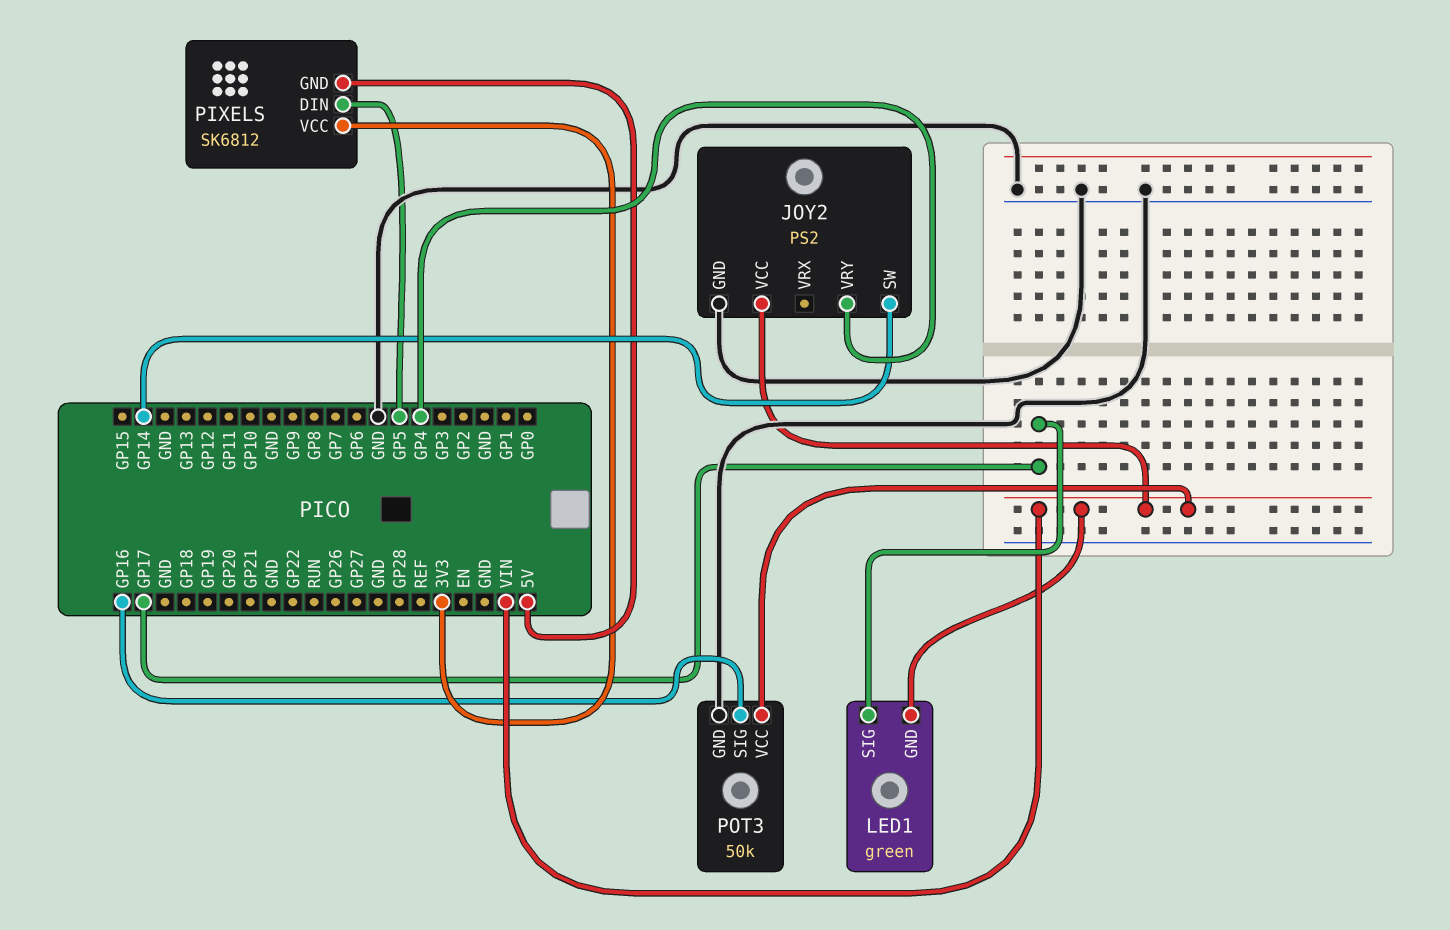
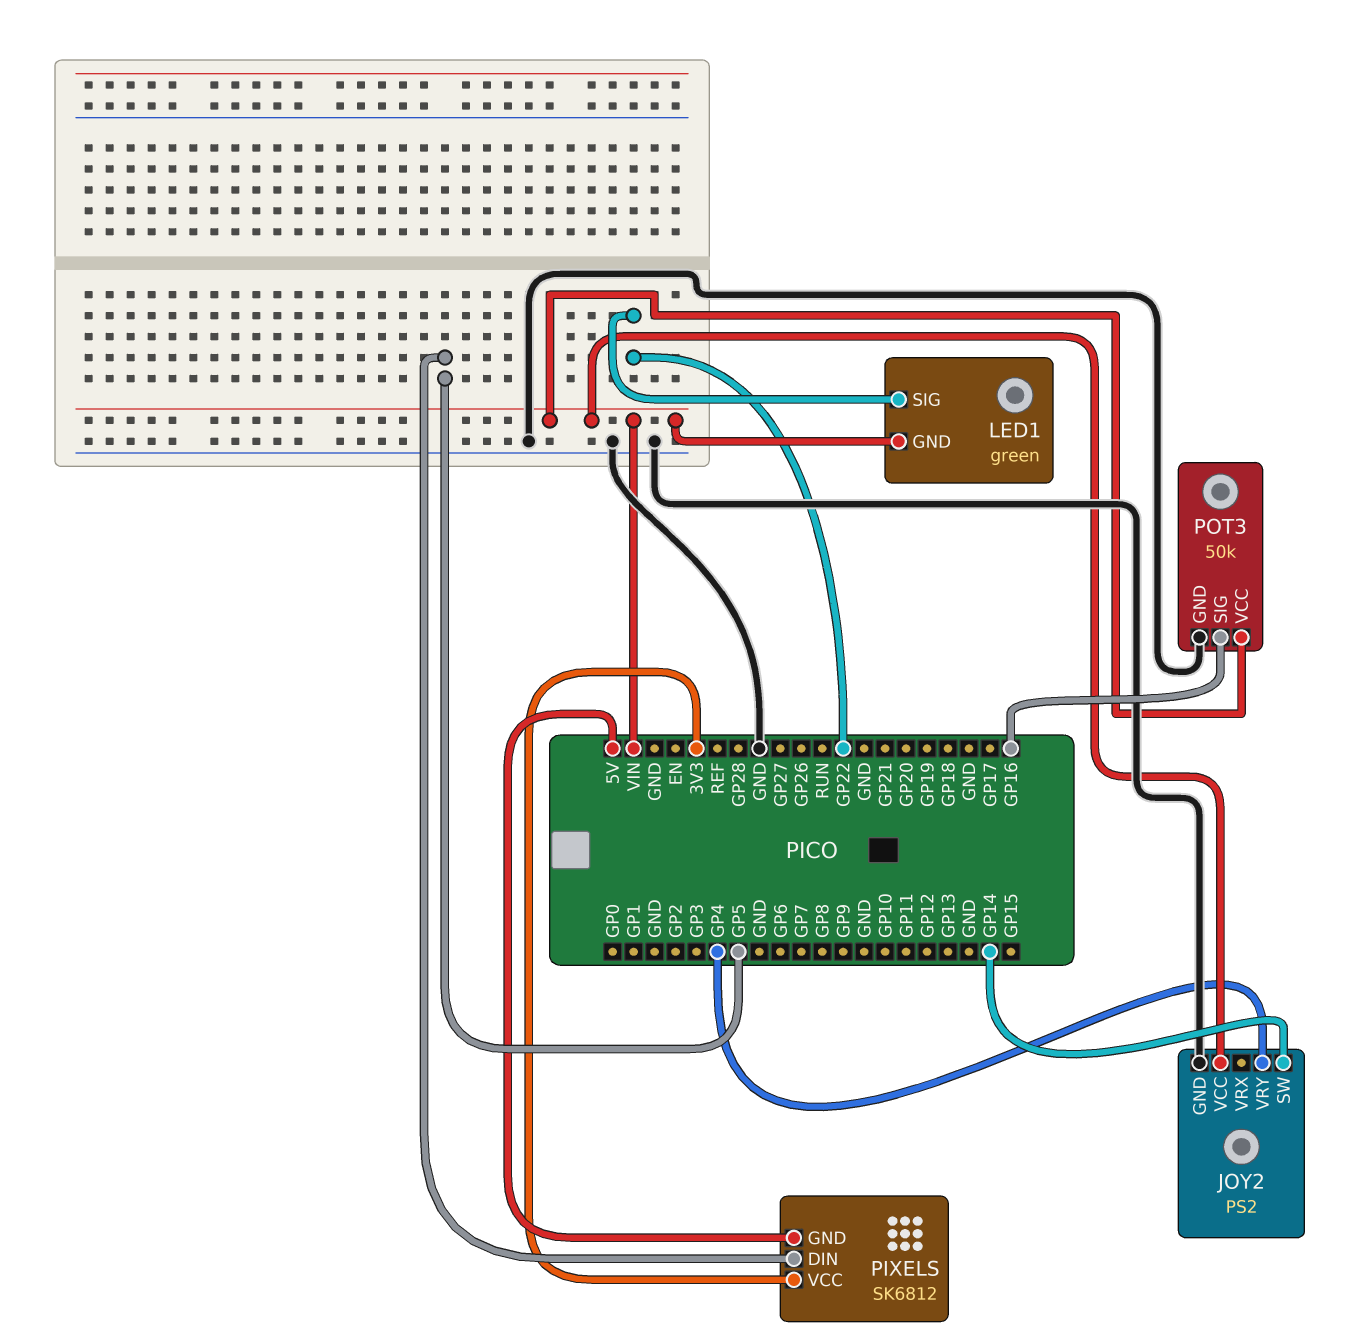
LED1 pin SIG: GP17 -> GP22

